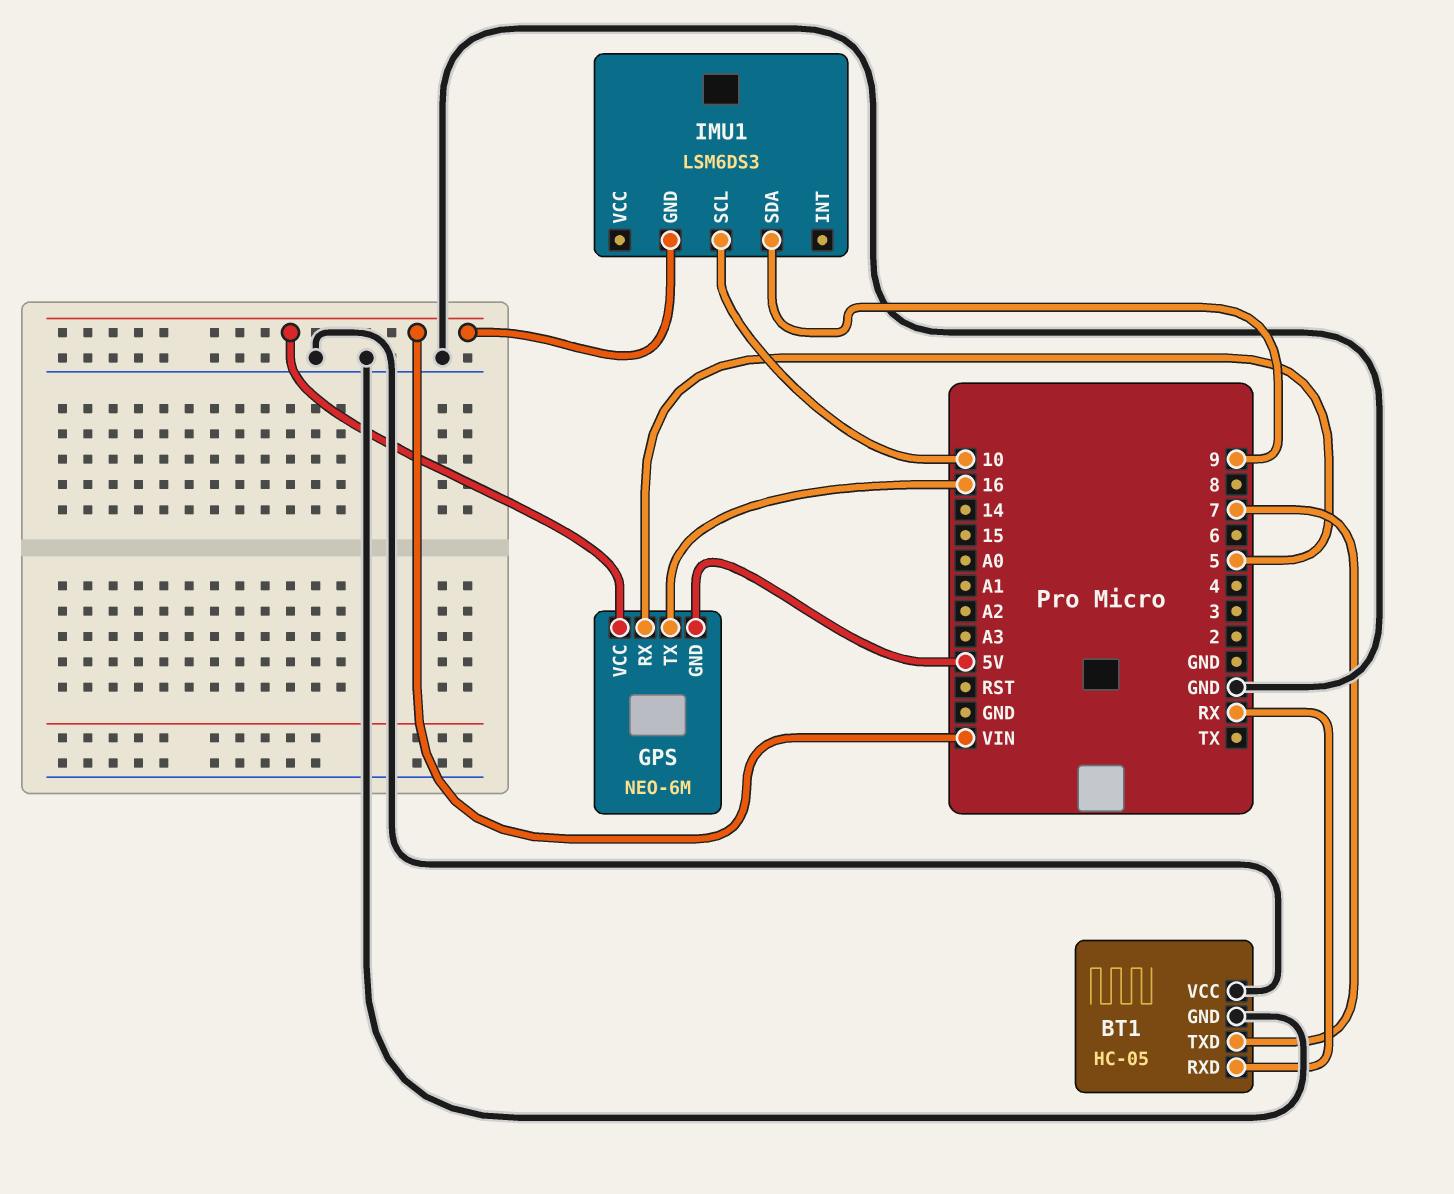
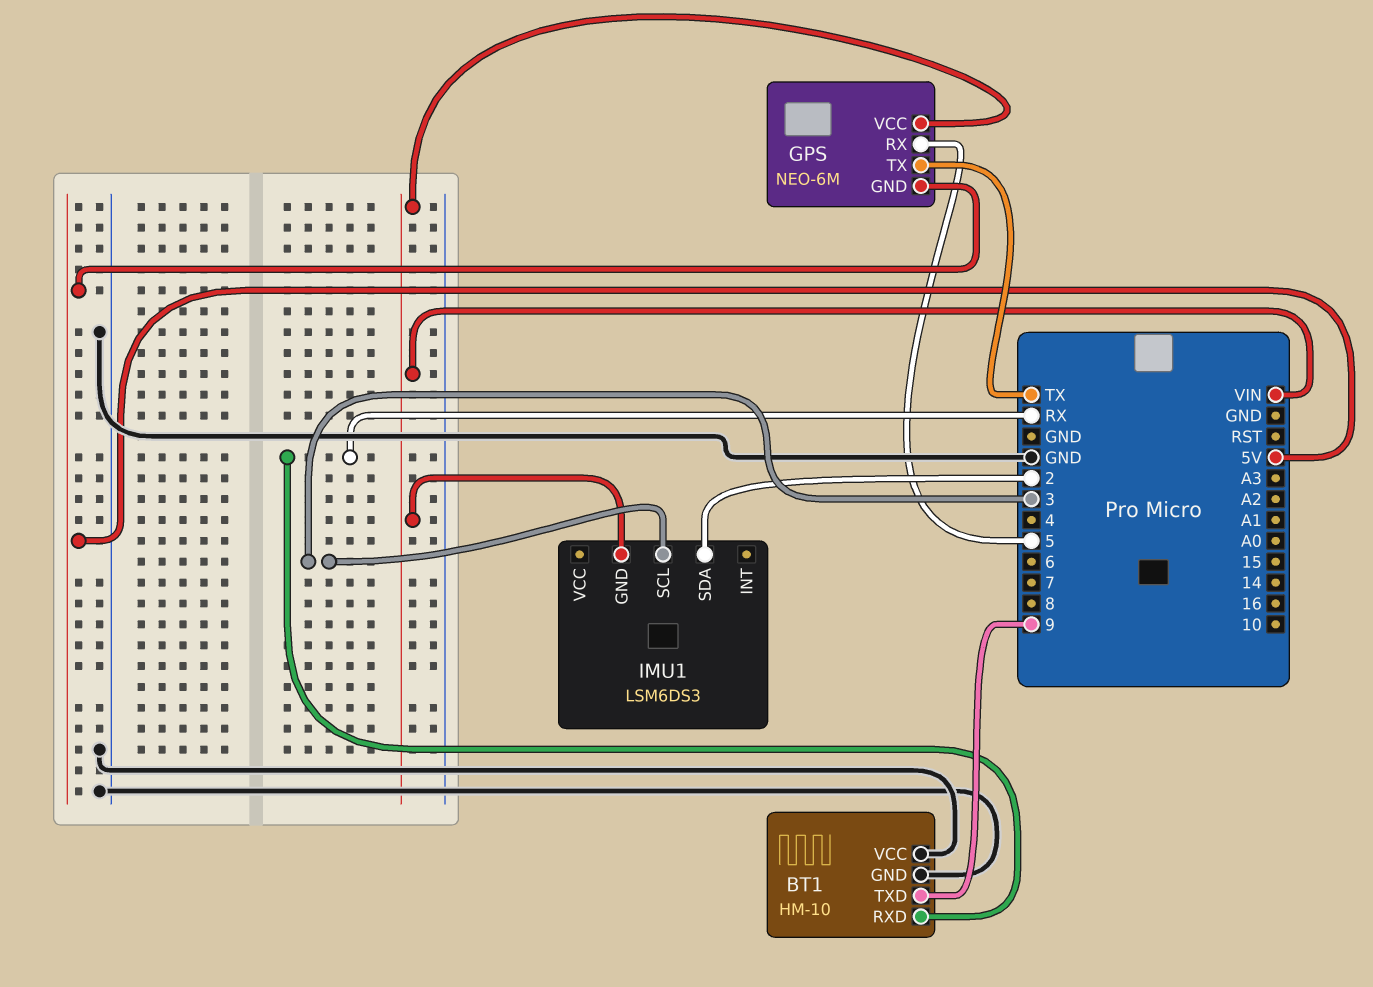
BT1: HC-05 -> HM-10
BT1 pin TXD: 7 -> 9
GPS pin TX: 16 -> TX
IMU1 pin SCL: 10 -> 3
IMU1 pin SDA: 9 -> 2

